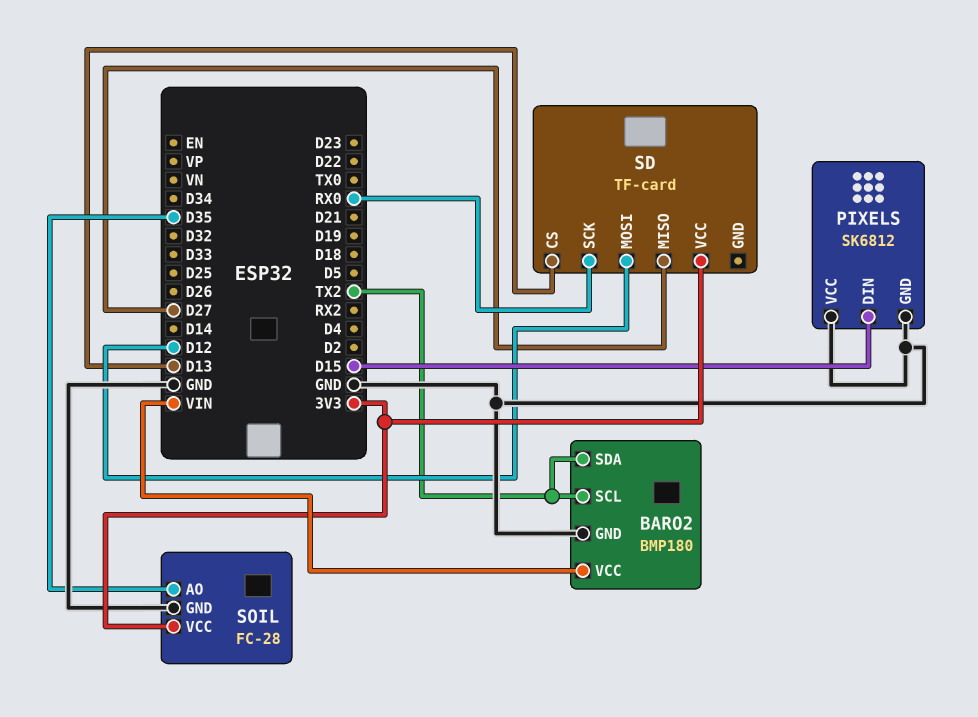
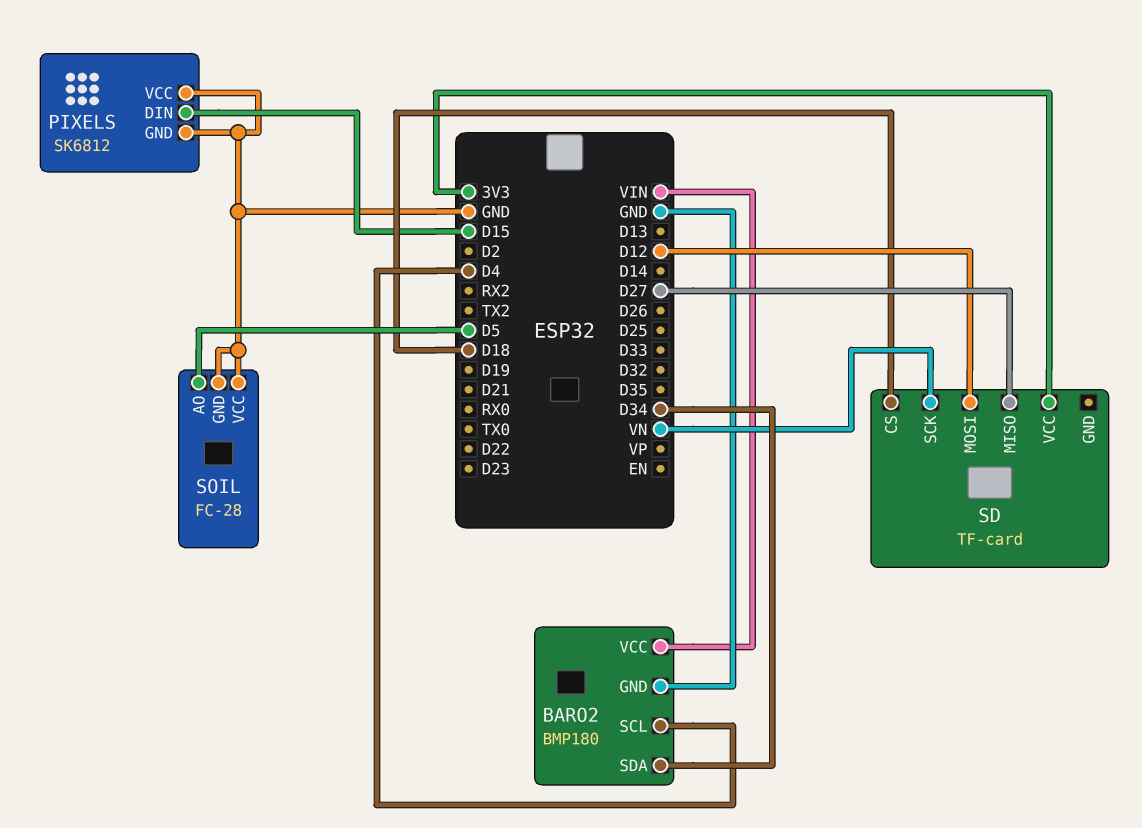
BARO2 pin SCL: TX2 -> D4
BARO2 pin SDA: TX2 -> D34
SD pin CS: D13 -> D18
SD pin SCK: RX0 -> VN
SOIL pin AO: D35 -> D5
SOIL pin VCC: 3V3 -> GND

